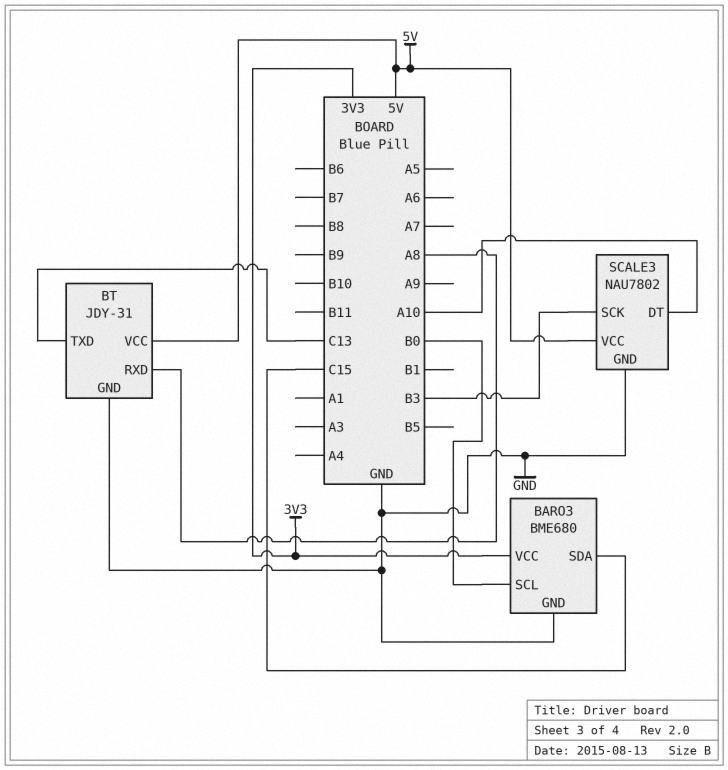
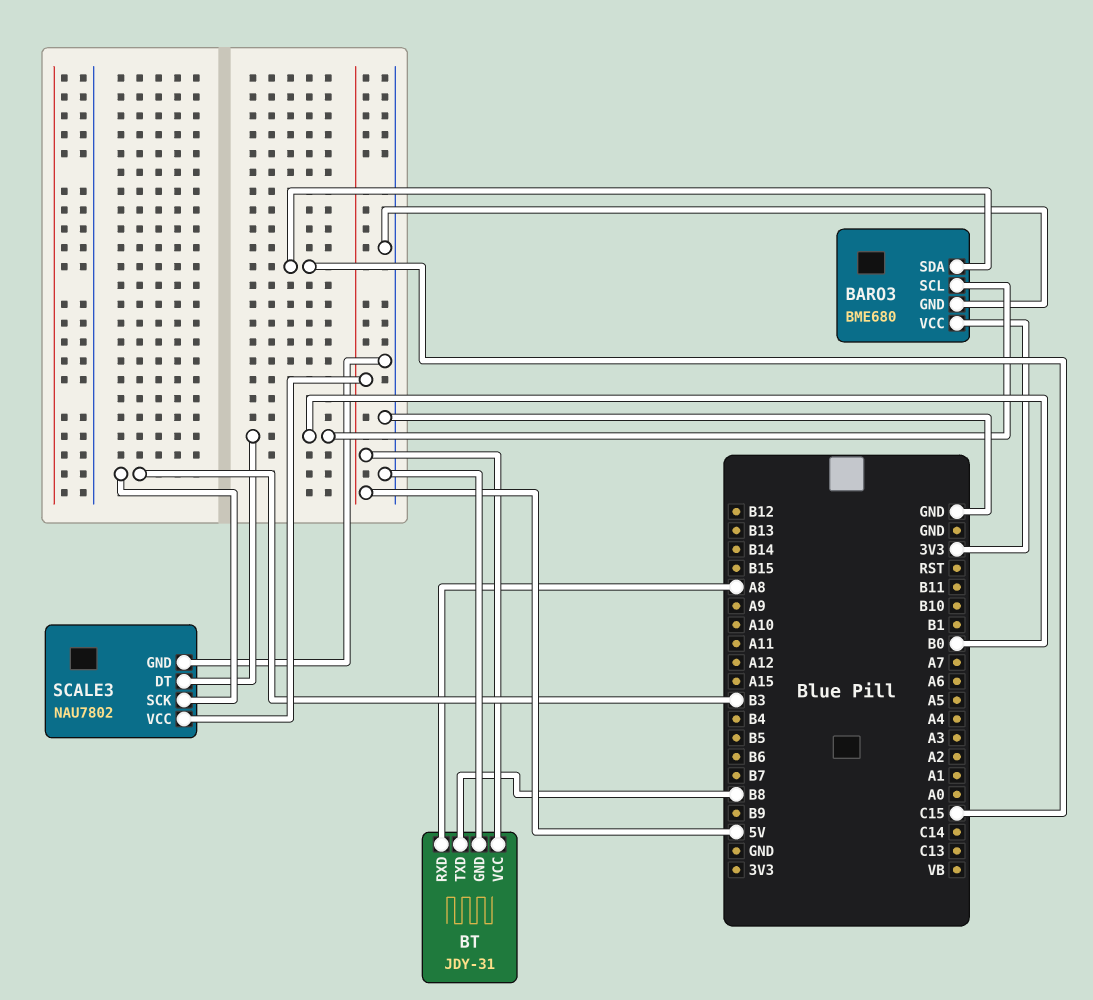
BT pin TXD: C13 -> B8
SCALE3 pin DT: A10 -> B0

